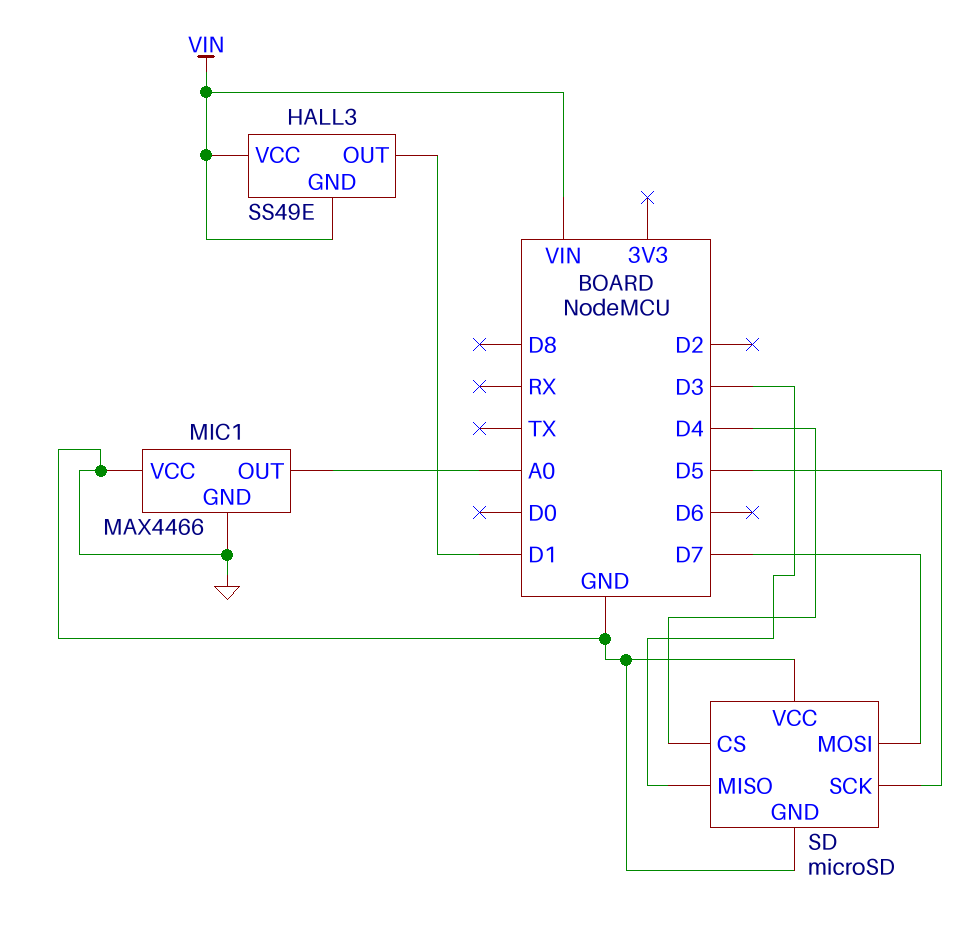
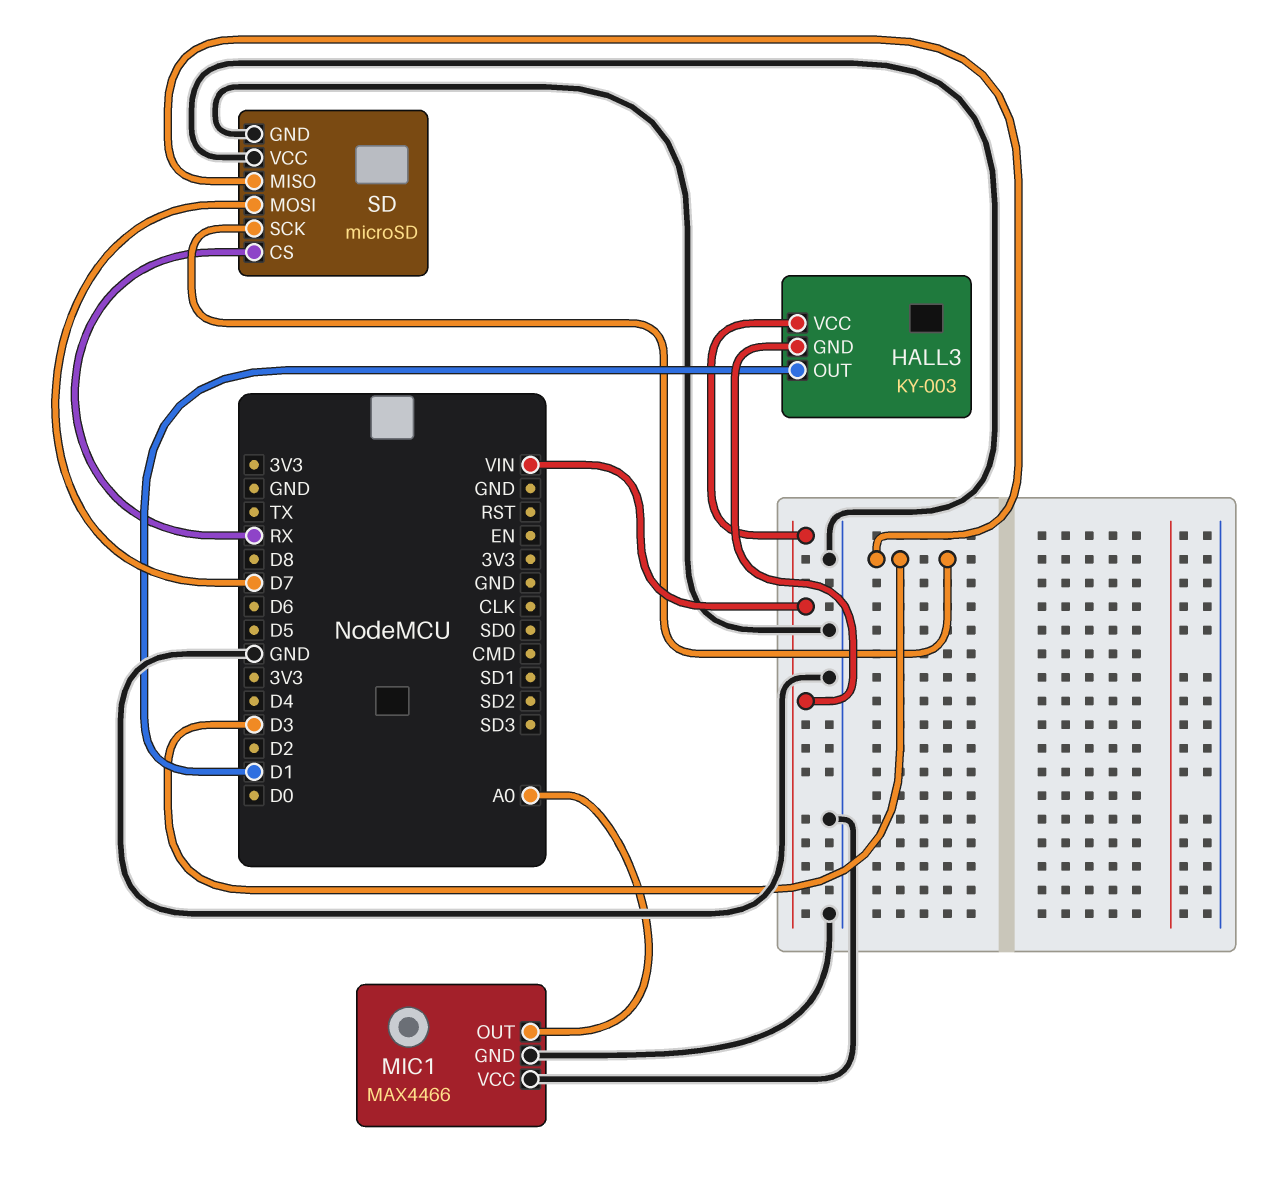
HALL3: SS49E -> KY-003
SD pin CS: D4 -> RX
SD pin SCK: D5 -> D3

